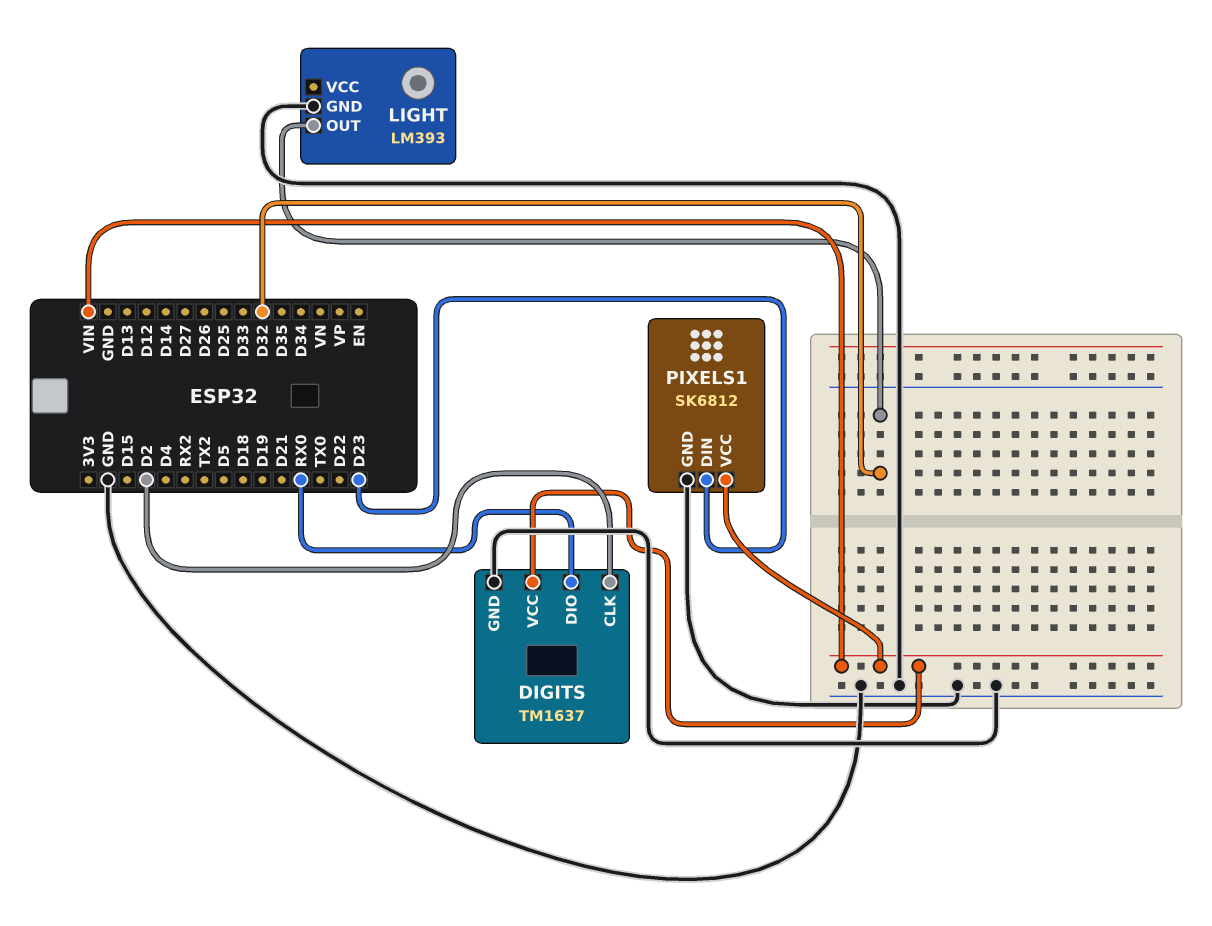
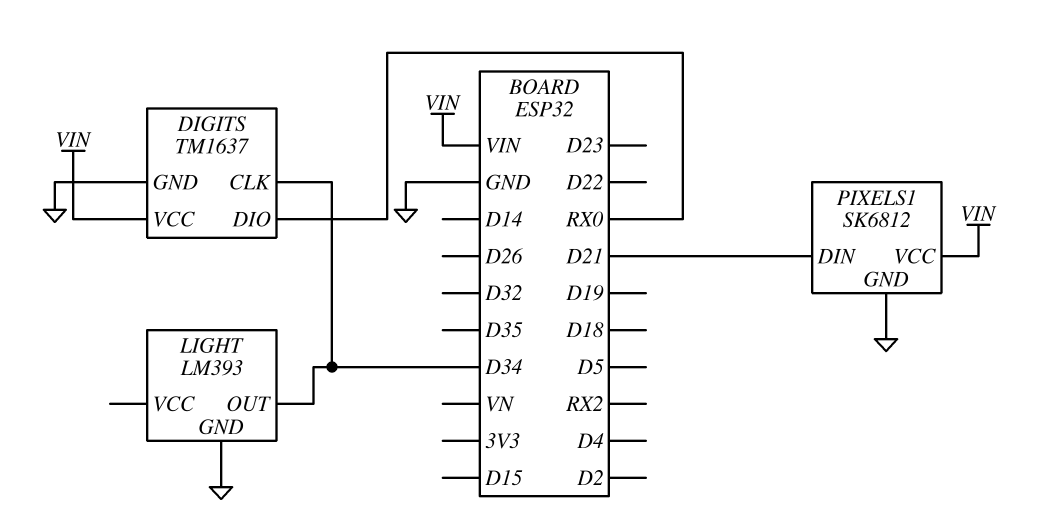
DIGITS pin CLK: D2 -> D34
LIGHT pin OUT: D32 -> D34
PIXELS1 pin DIN: D23 -> D21

